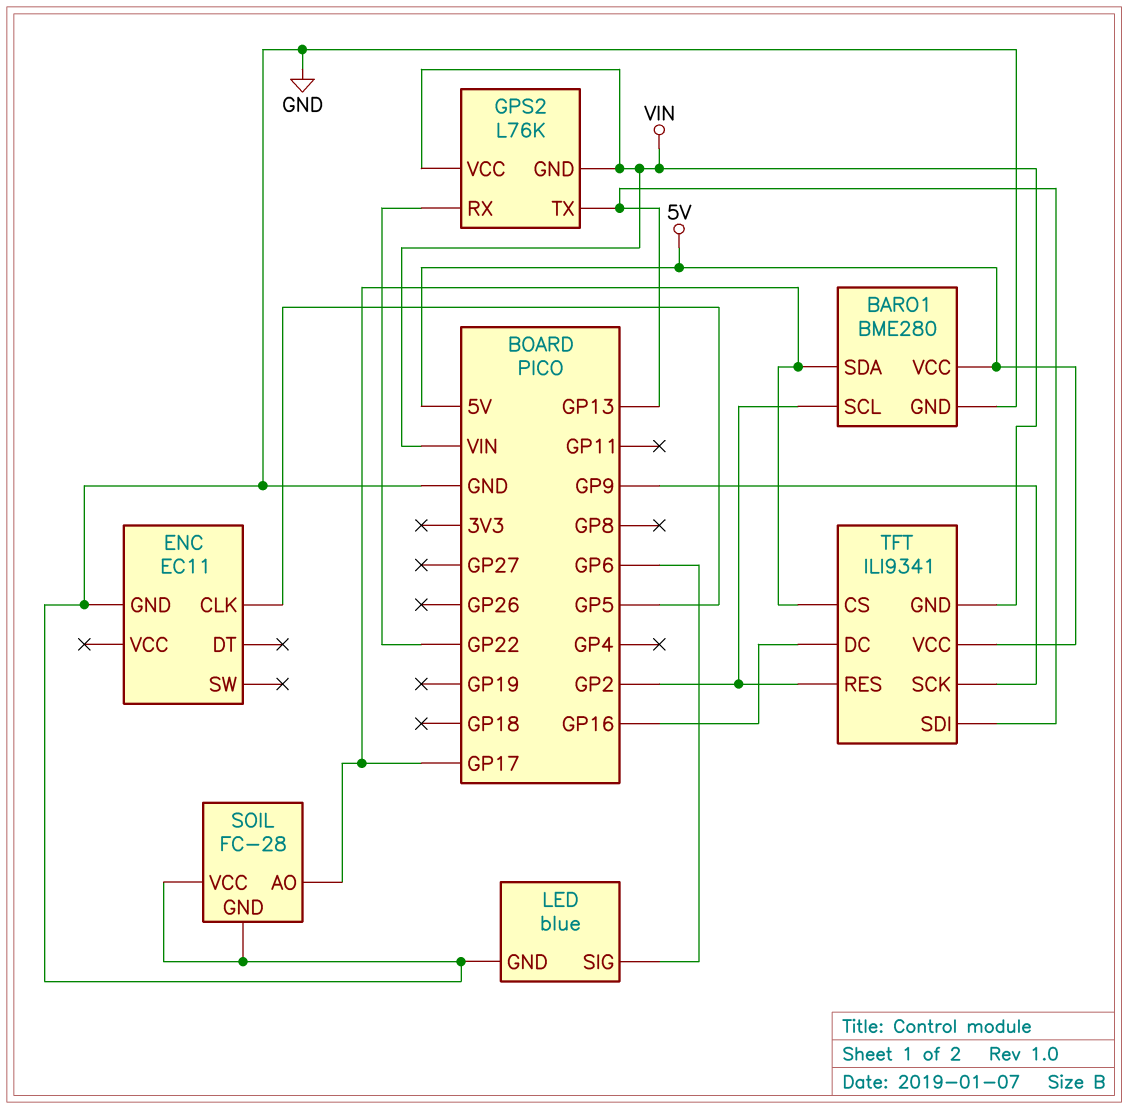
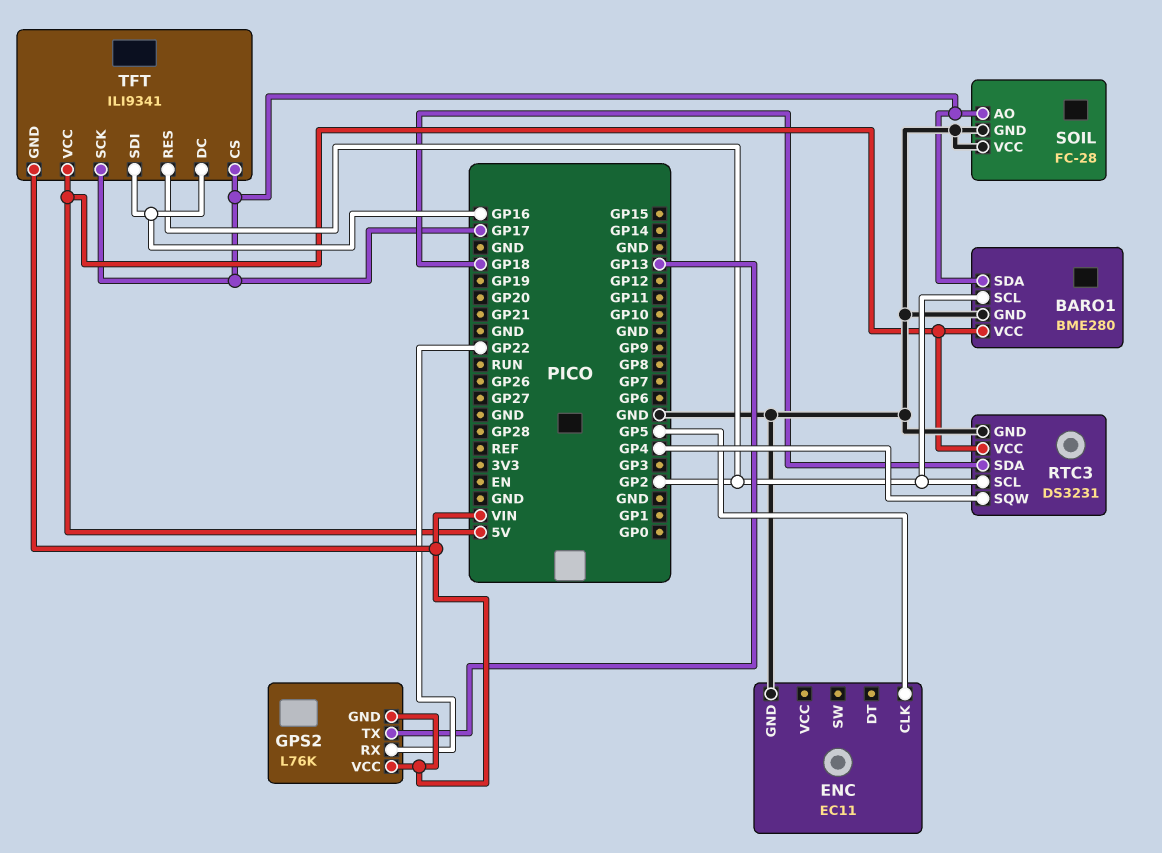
LED: blue -> none
LED pin GND: GND -> none
LED pin SIG: GP6 -> none
RTC3: none -> DS3231
RTC3 pin GND: none -> GND
RTC3 pin SCL: none -> GP2
RTC3 pin SDA: none -> GP18
RTC3 pin SQW: none -> GP4
RTC3 pin VCC: none -> 5V
TFT pin SCK: GP9 -> GP17
TFT pin SDI: GP13 -> GP16

